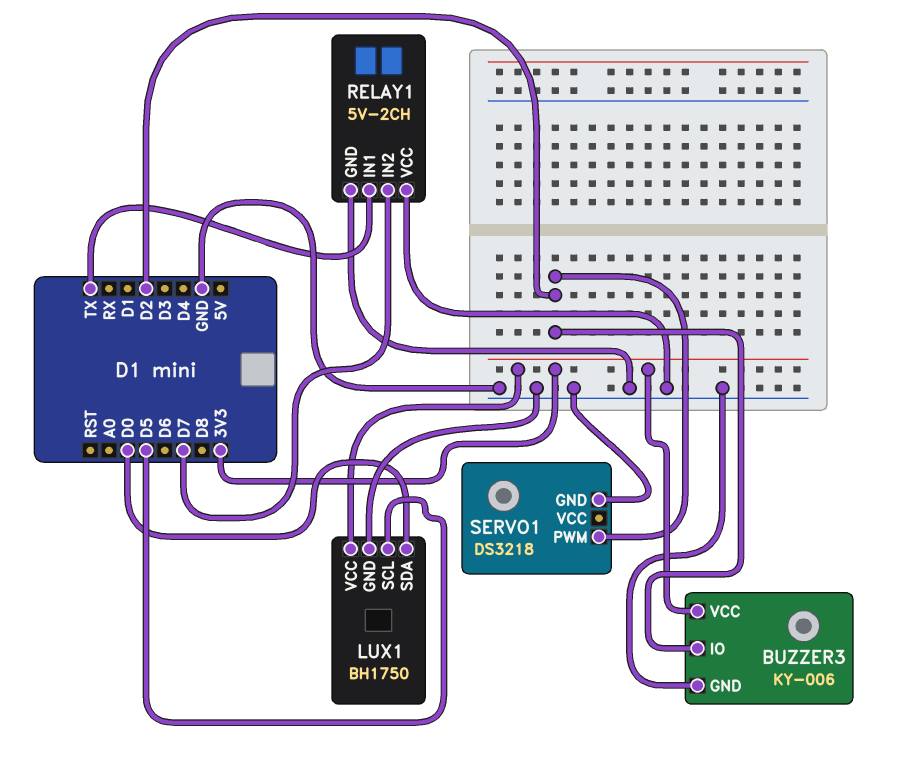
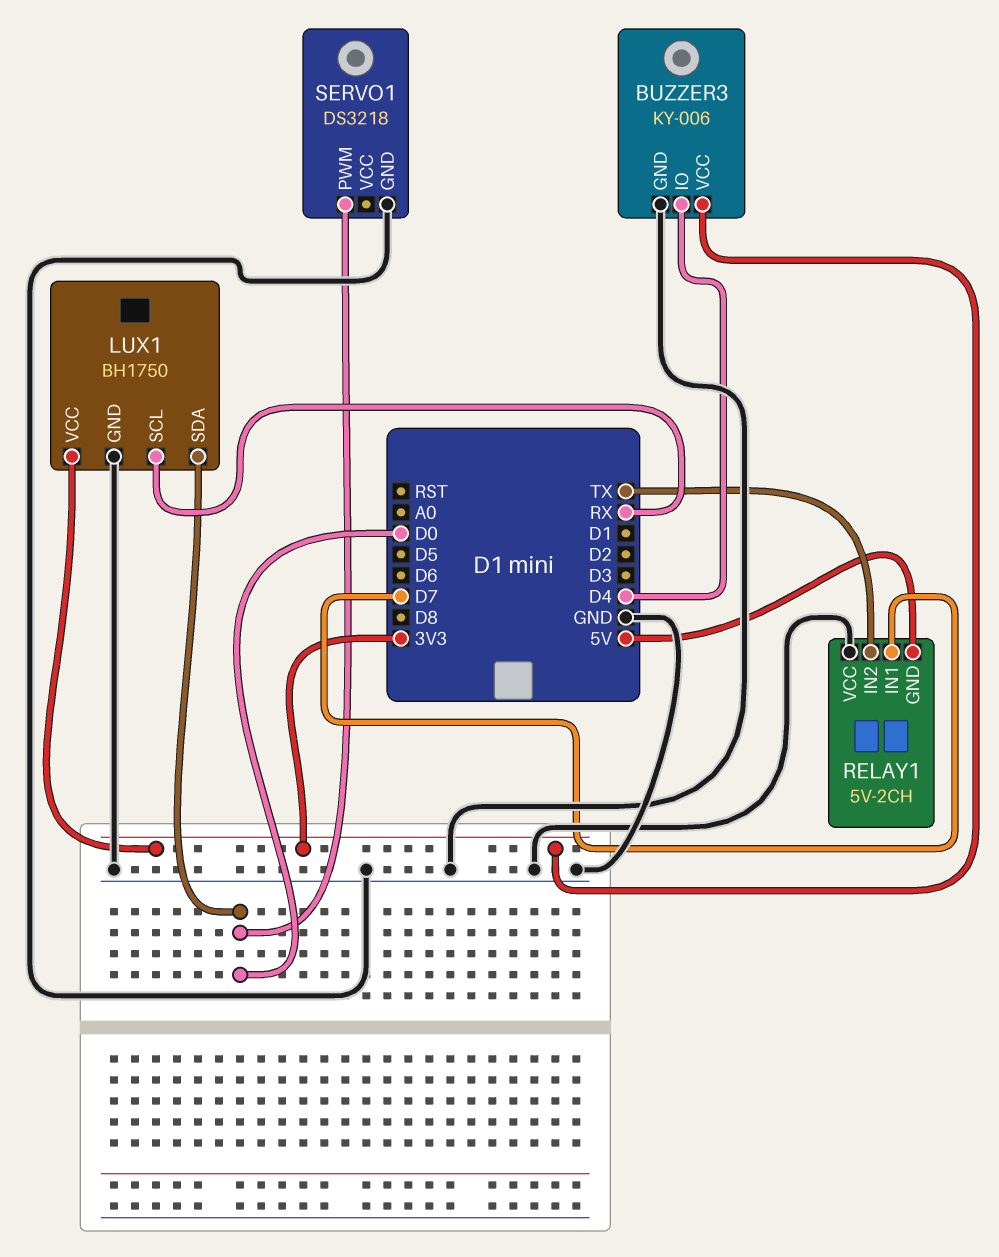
BUZZER3 pin IO: D2 -> D4
LUX1 pin SCL: D5 -> RX
RELAY1 pin GND: GND -> 5V
RELAY1 pin IN1: TX -> D7
RELAY1 pin IN2: D7 -> TX
SERVO1 pin PWM: D2 -> D0

